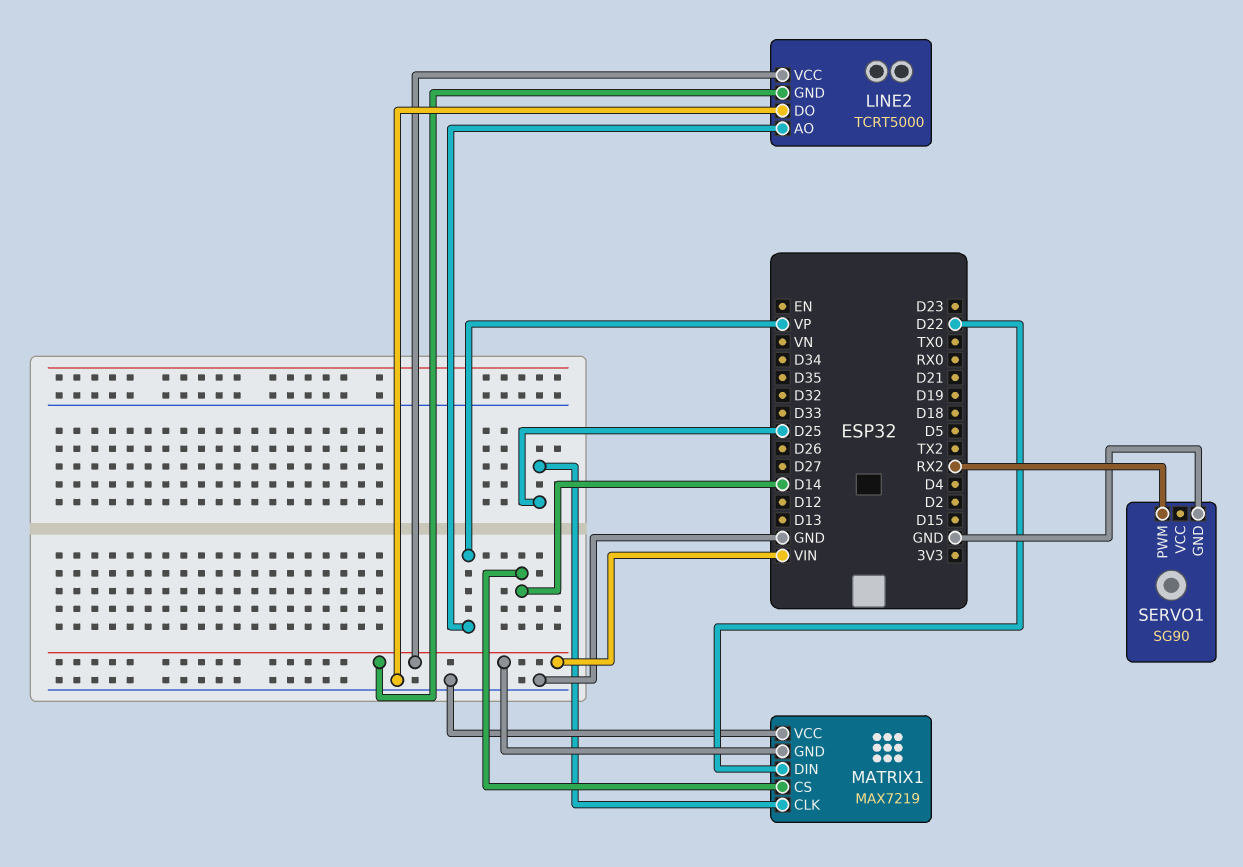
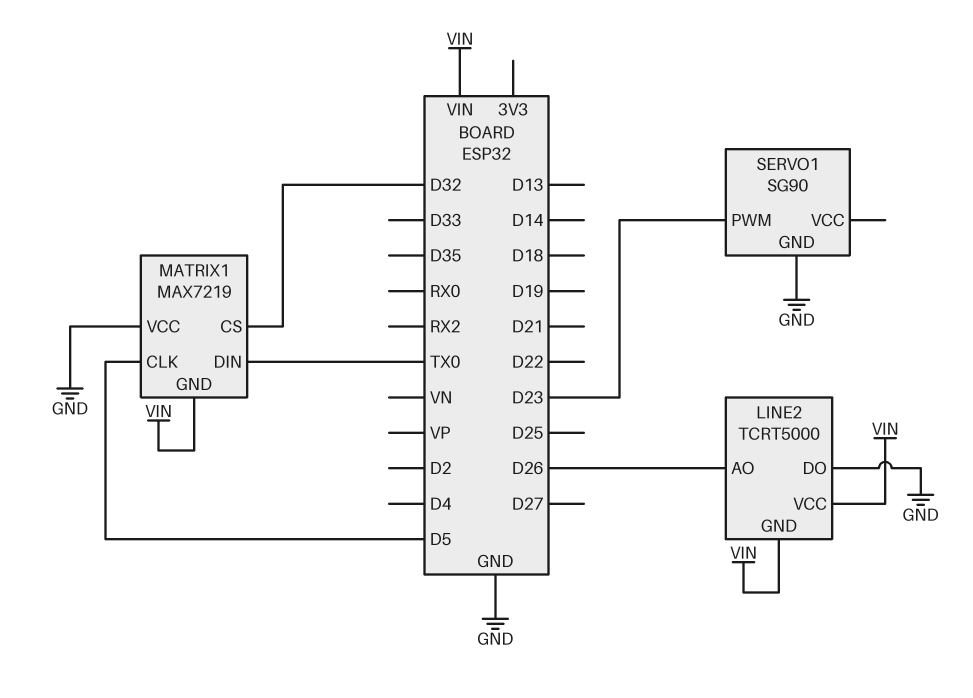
LINE2 pin AO: VP -> D26
MATRIX1 pin CLK: D25 -> D5
MATRIX1 pin CS: D14 -> D32
MATRIX1 pin DIN: D22 -> TX0
SERVO1 pin PWM: RX2 -> D23

